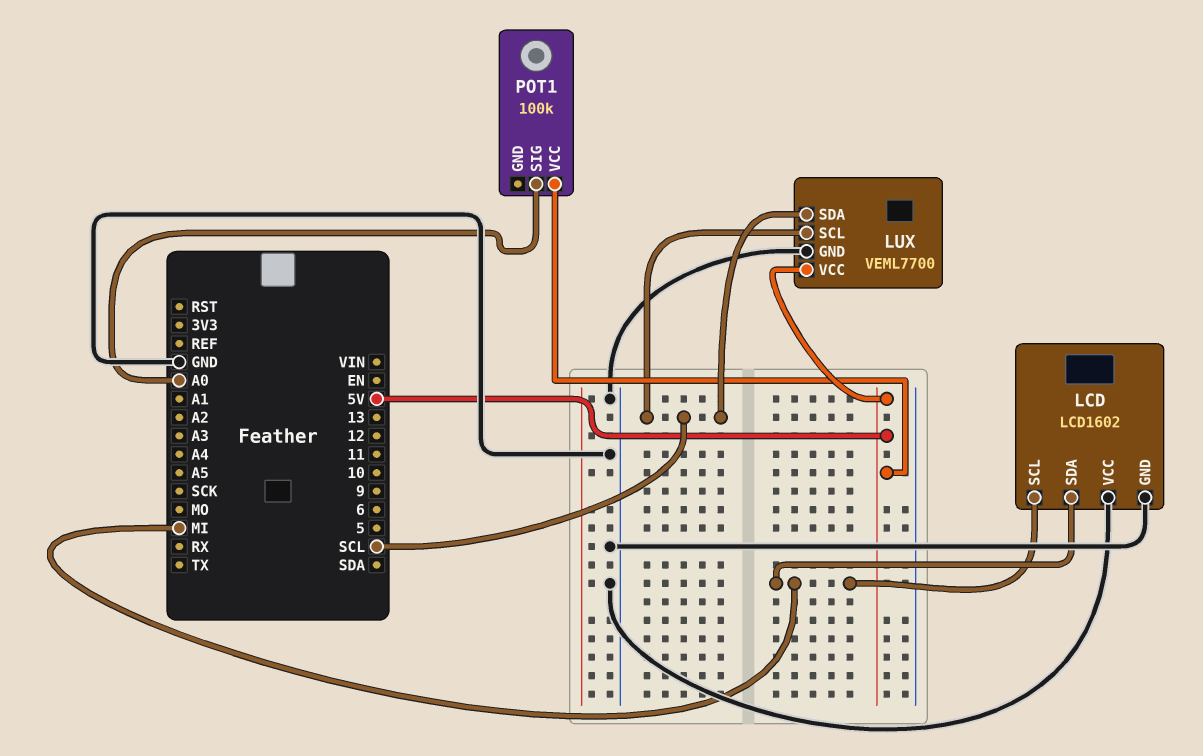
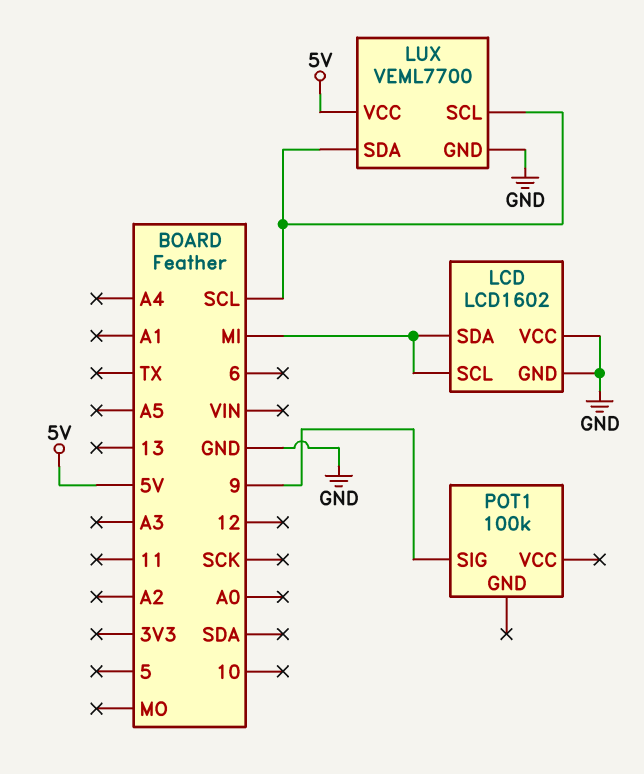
POT1 pin SIG: A0 -> 9
POT1 pin VCC: 5V -> none

